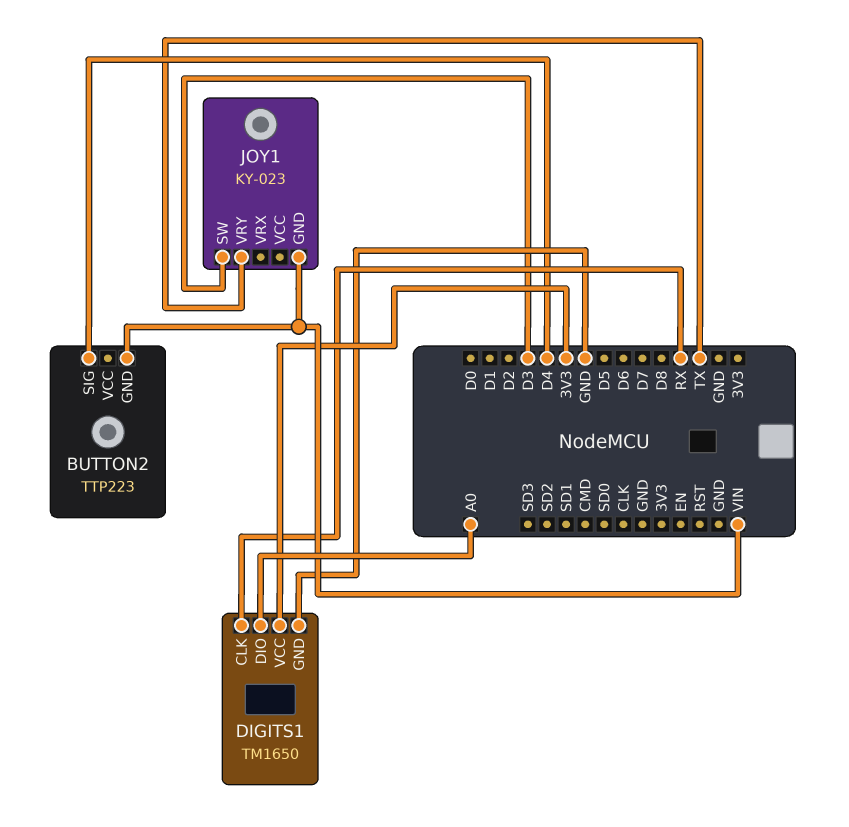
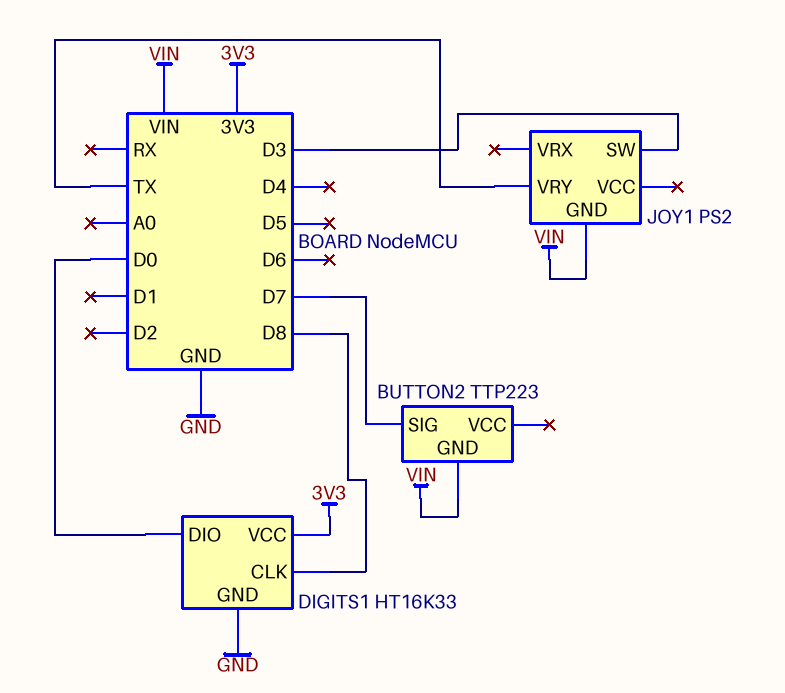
BUTTON2 pin SIG: D4 -> D7
DIGITS1: TM1650 -> HT16K33
DIGITS1 pin CLK: RX -> D8
DIGITS1 pin DIO: A0 -> D0
JOY1: KY-023 -> PS2

